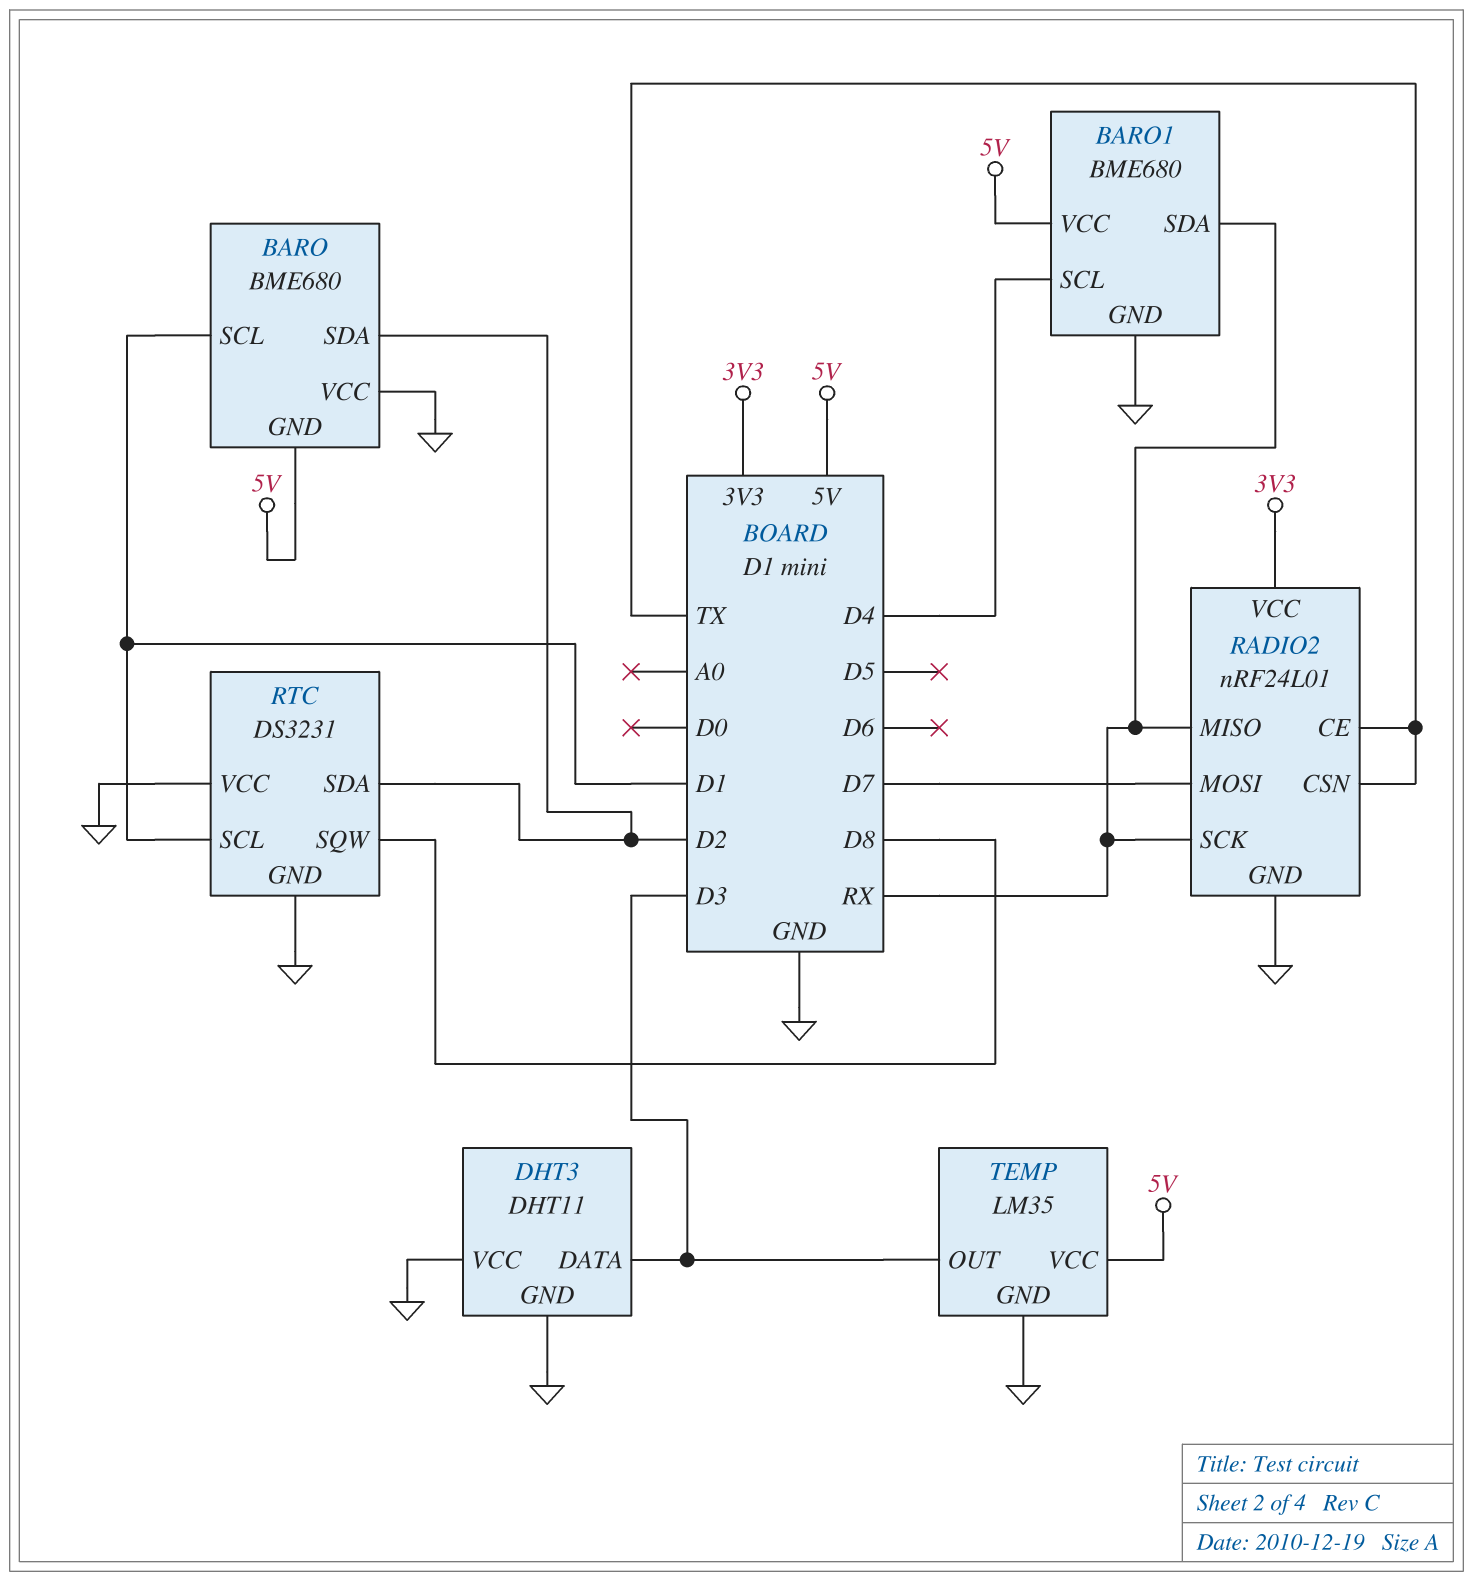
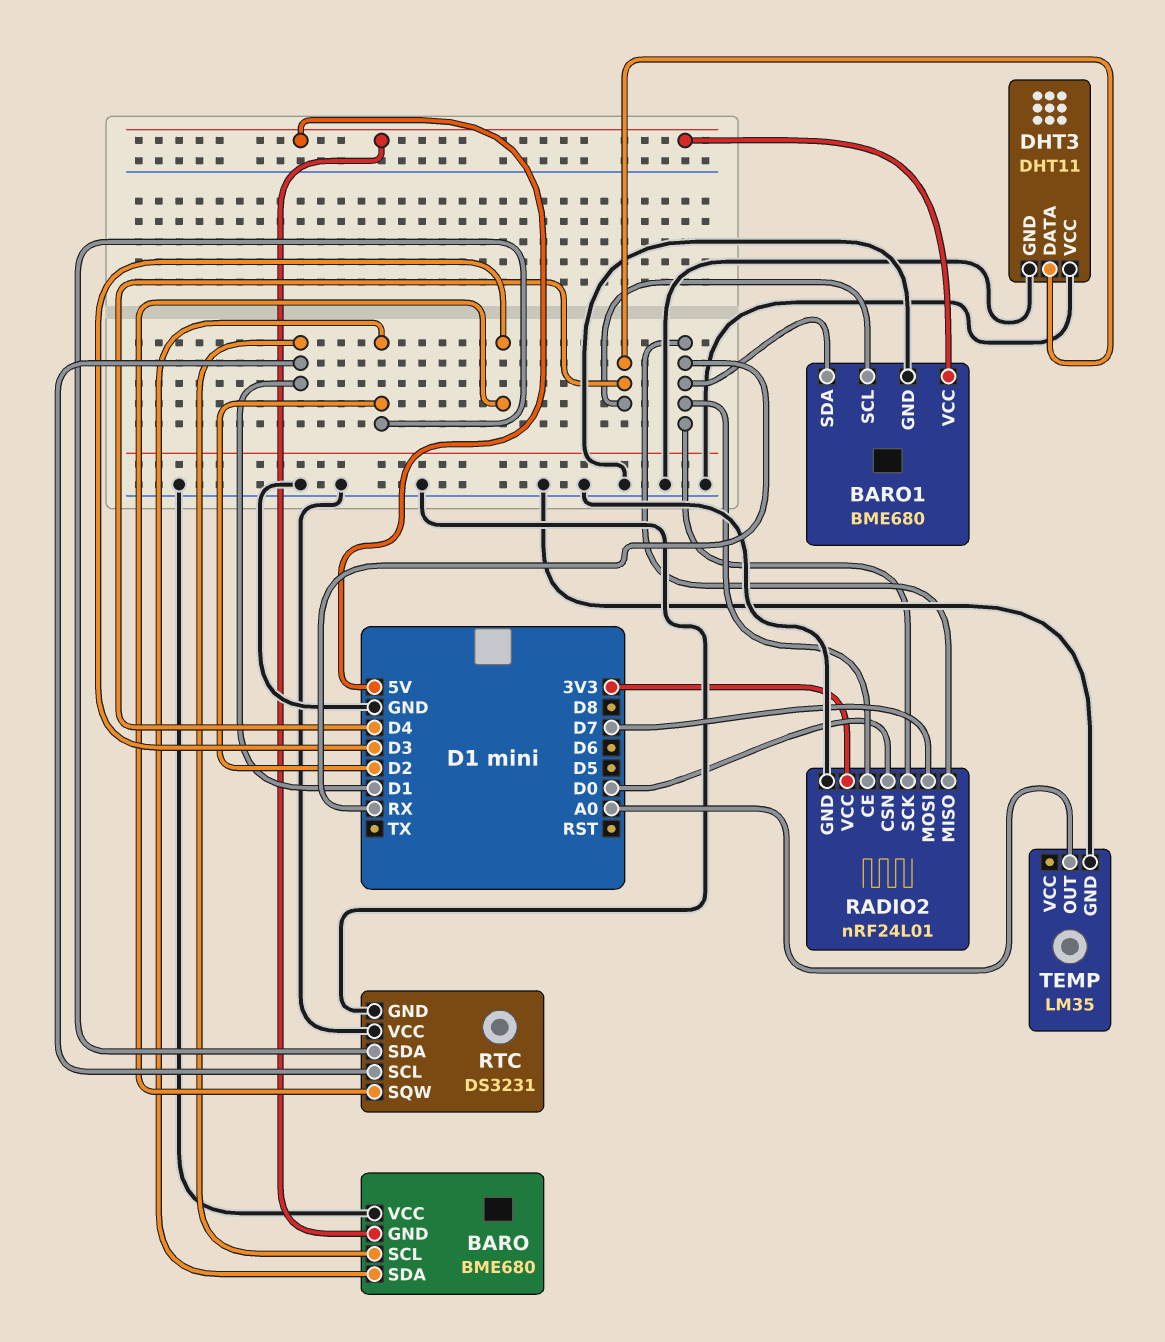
DHT3 pin DATA: D3 -> D4
RADIO2 pin CE: TX -> RX
RADIO2 pin CSN: TX -> D0
RTC pin SQW: D8 -> D3
TEMP pin OUT: D3 -> A0
TEMP pin VCC: 5V -> none

